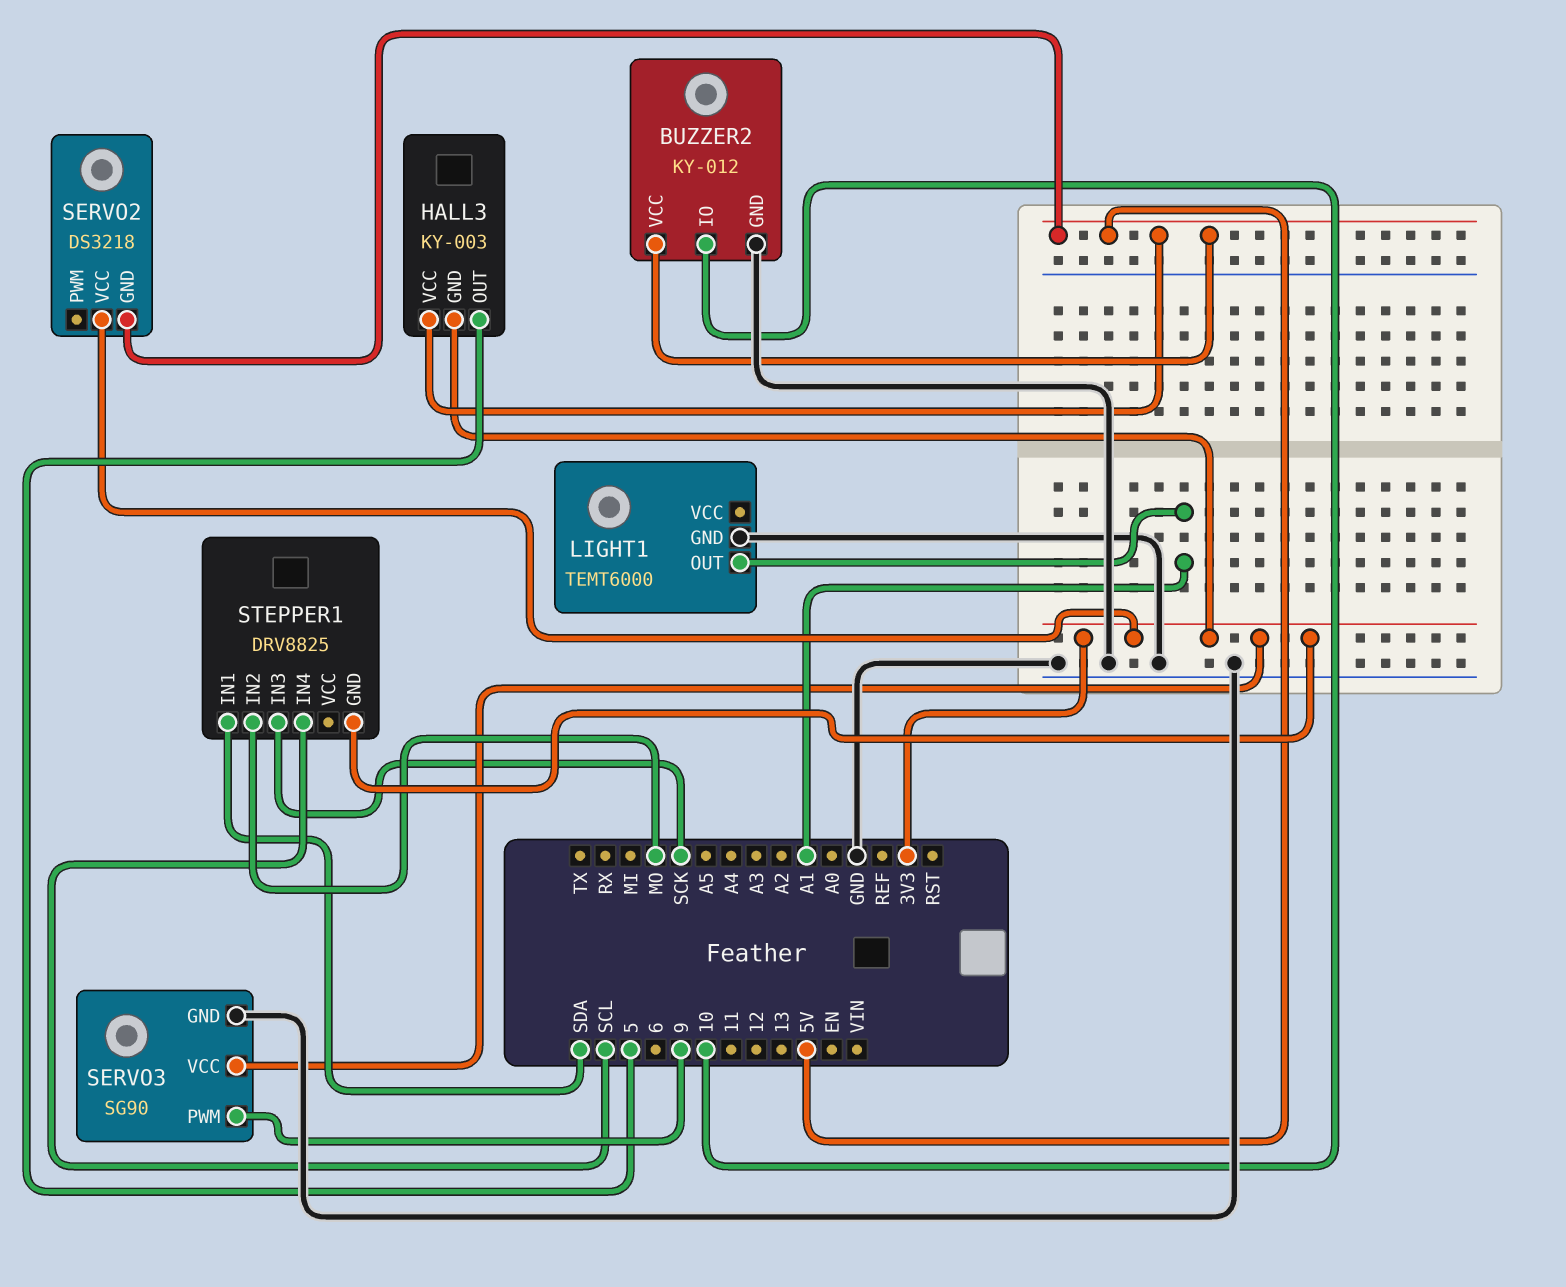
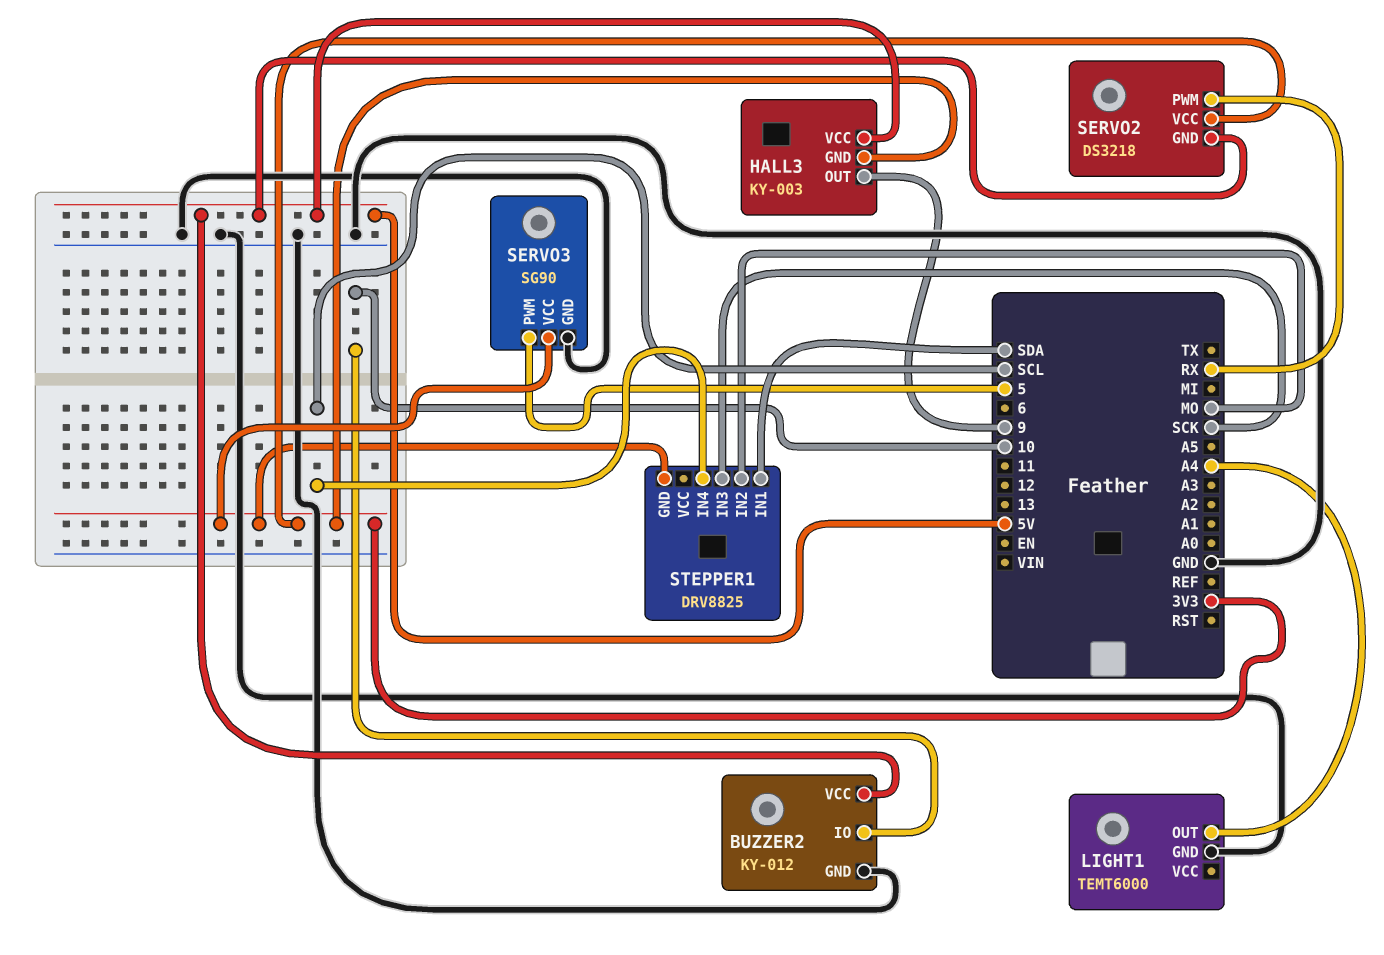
HALL3 pin OUT: 5 -> 9
LIGHT1 pin OUT: A1 -> A4
SERVO2 pin PWM: none -> RX
SERVO3 pin PWM: 9 -> 5

